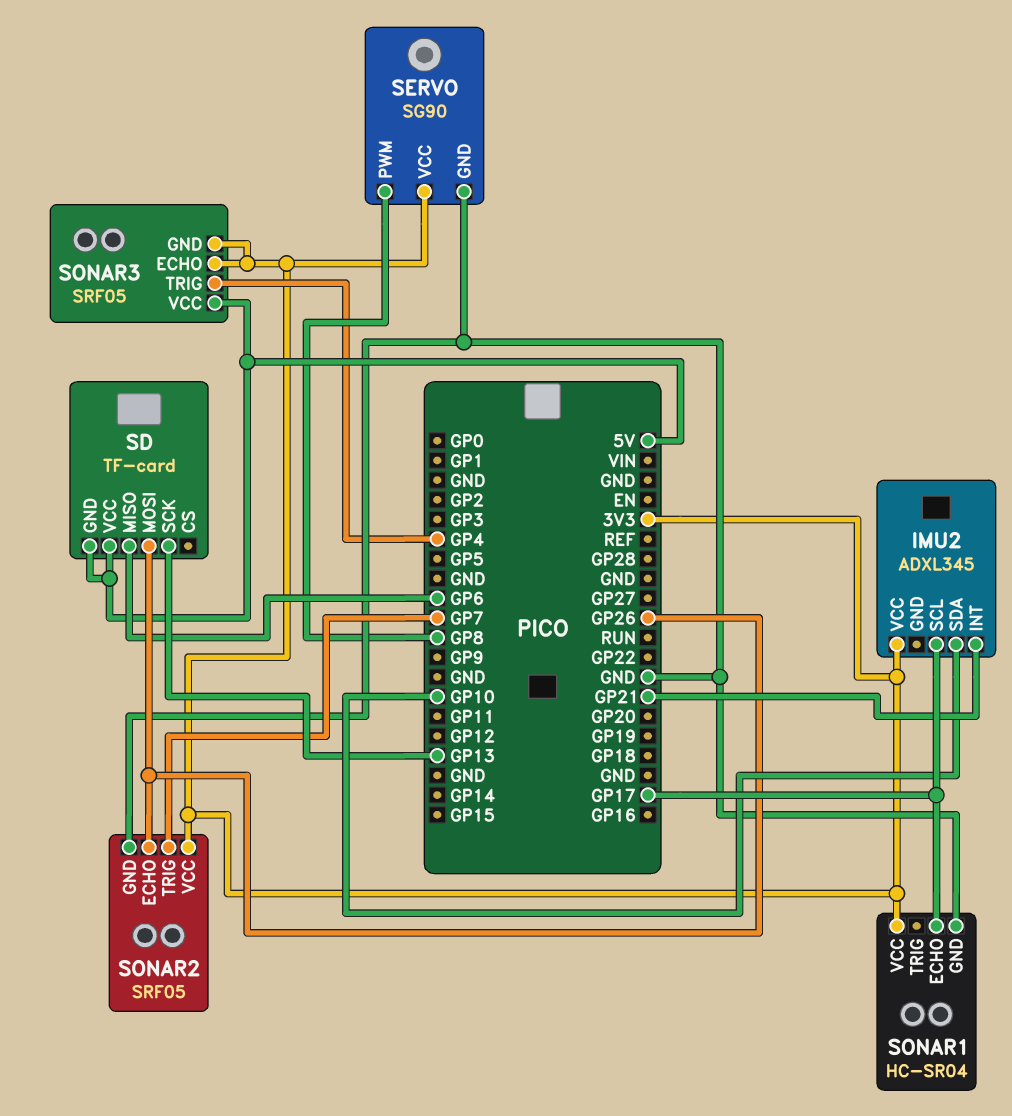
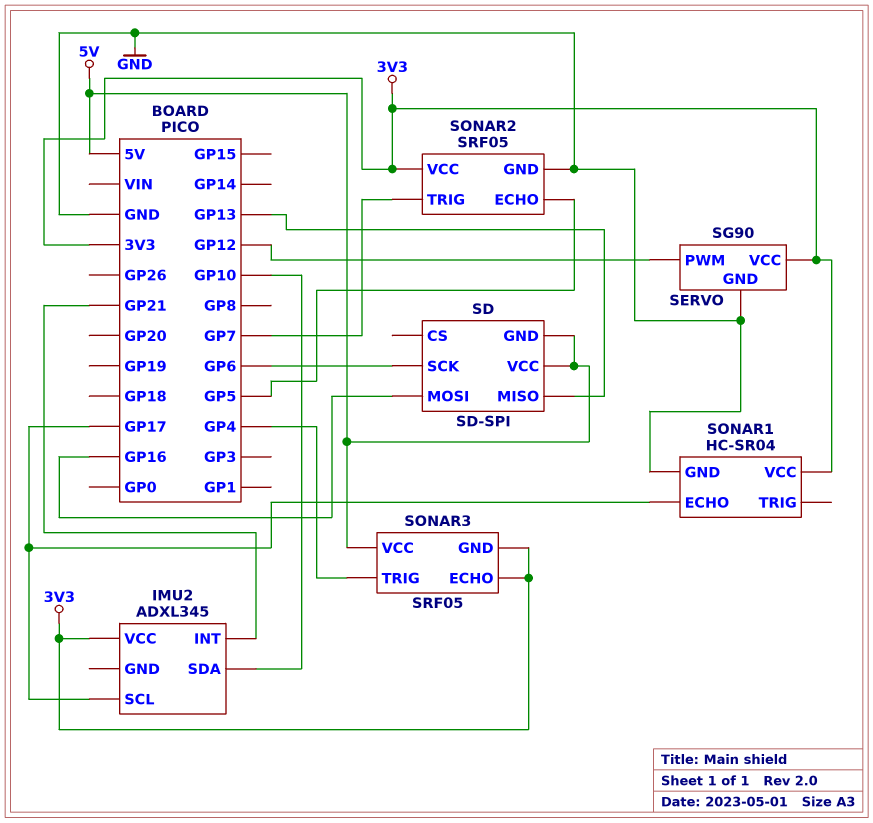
SD: TF-card -> SD-SPI
SD pin MISO: GP6 -> GP13
SD pin MOSI: GP26 -> GP16
SD pin SCK: GP13 -> GP6
SERVO pin PWM: GP8 -> GP12
SONAR2 pin ECHO: GP26 -> GP5

